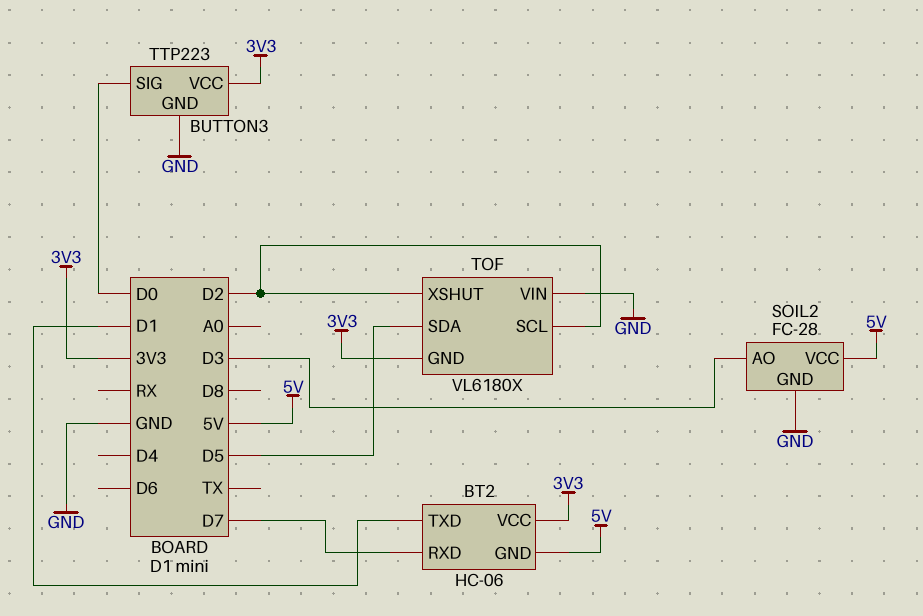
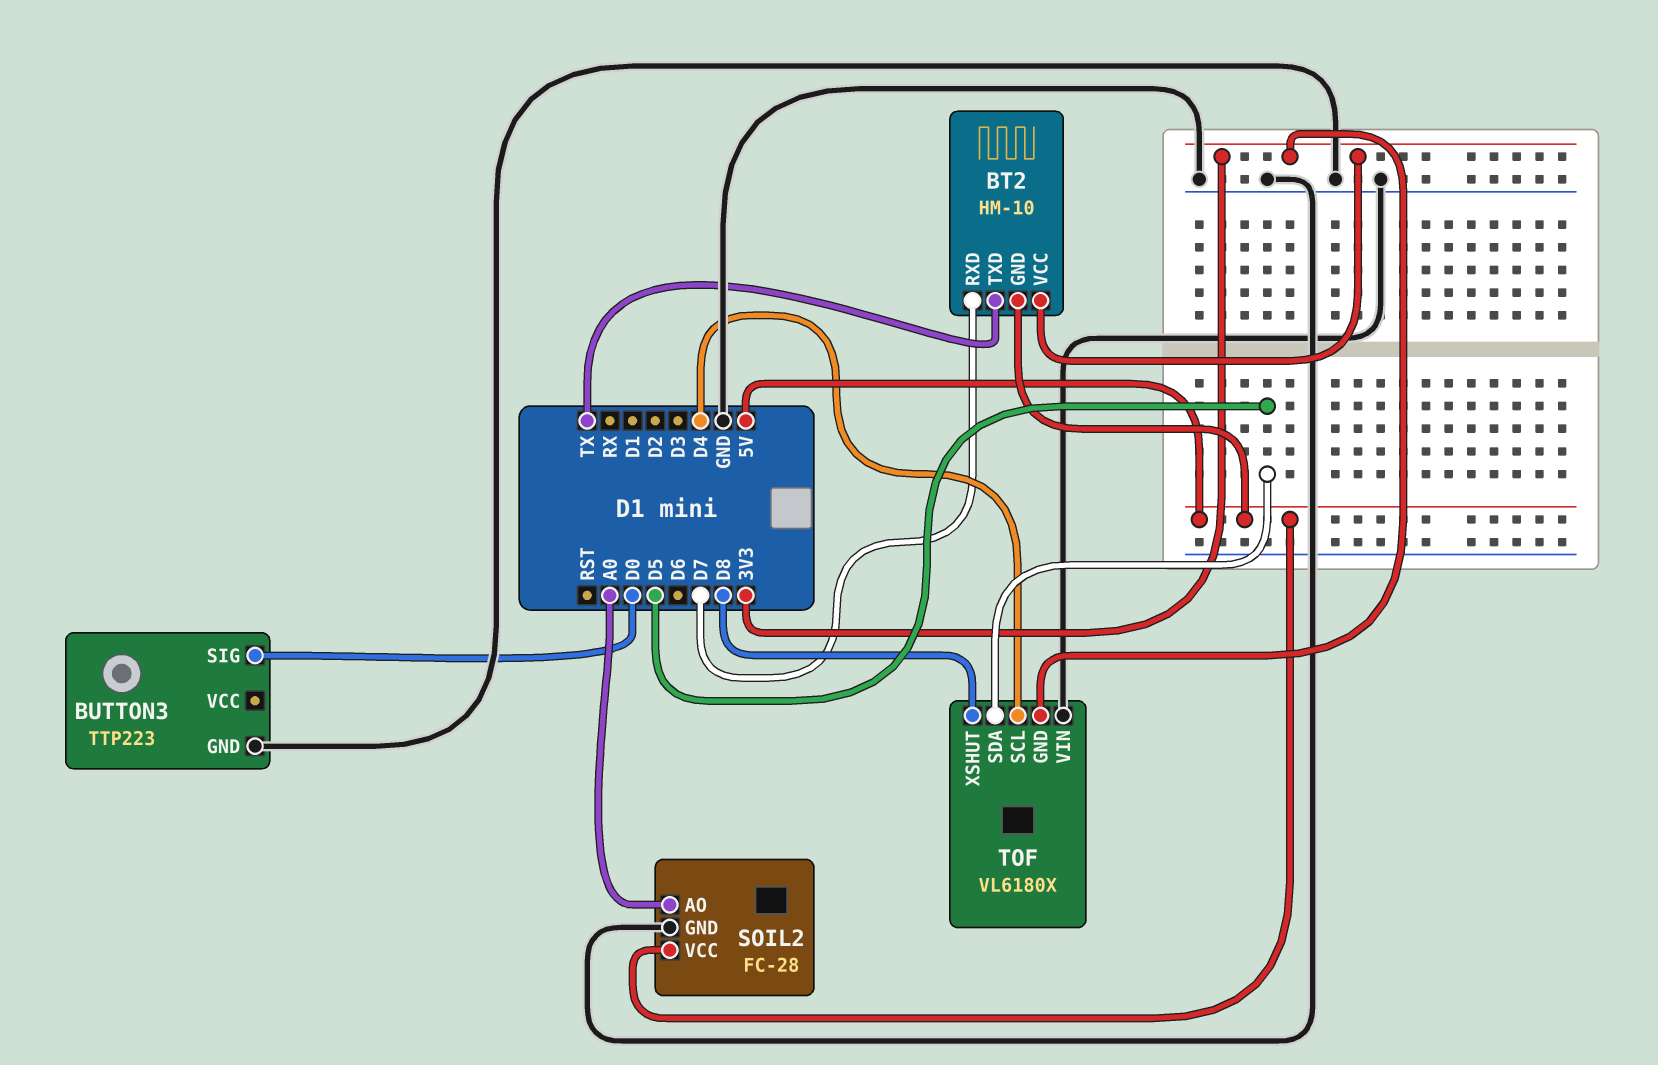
BT2: HC-06 -> HM-10
BT2 pin TXD: D1 -> TX
BUTTON3 pin VCC: 3V3 -> none
SOIL2 pin AO: D3 -> A0
TOF pin SCL: D2 -> D4
TOF pin XSHUT: D2 -> D8

